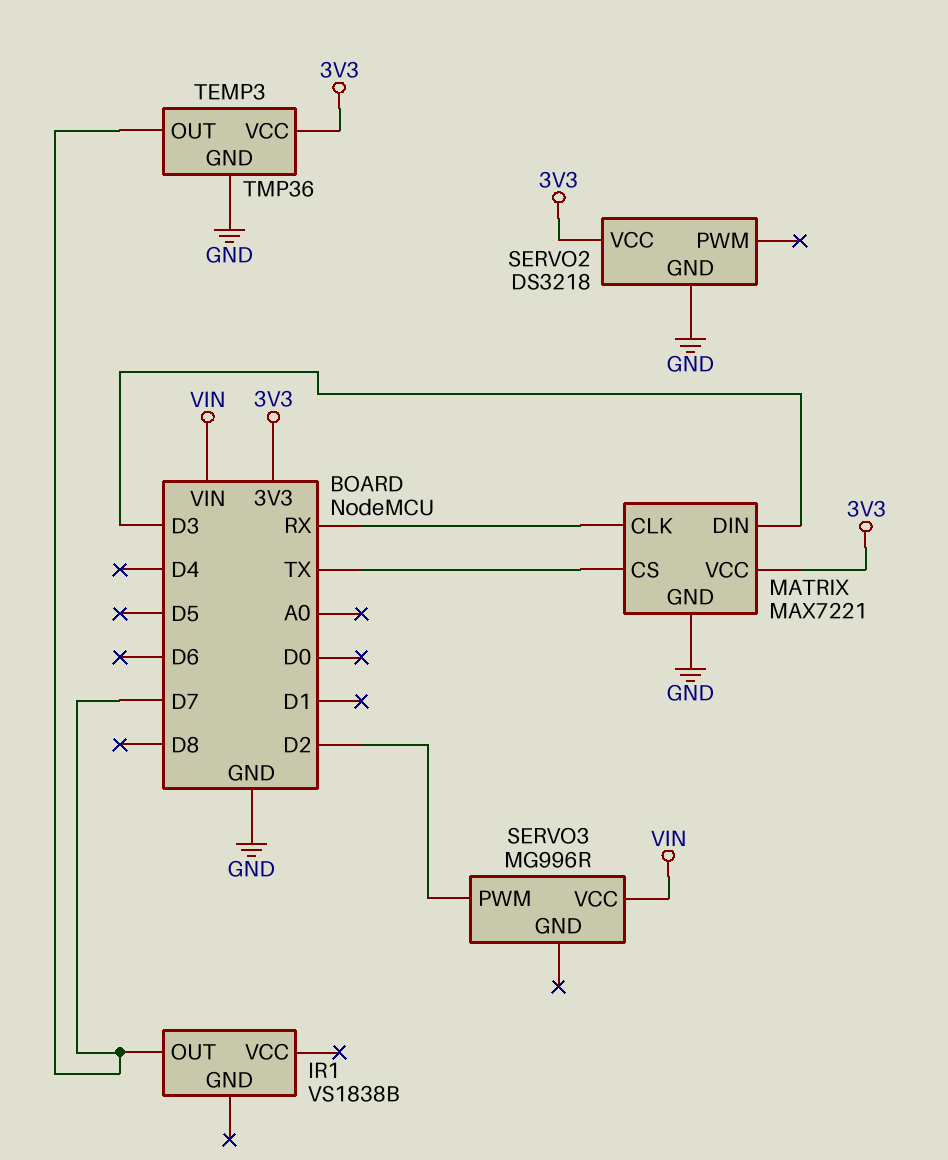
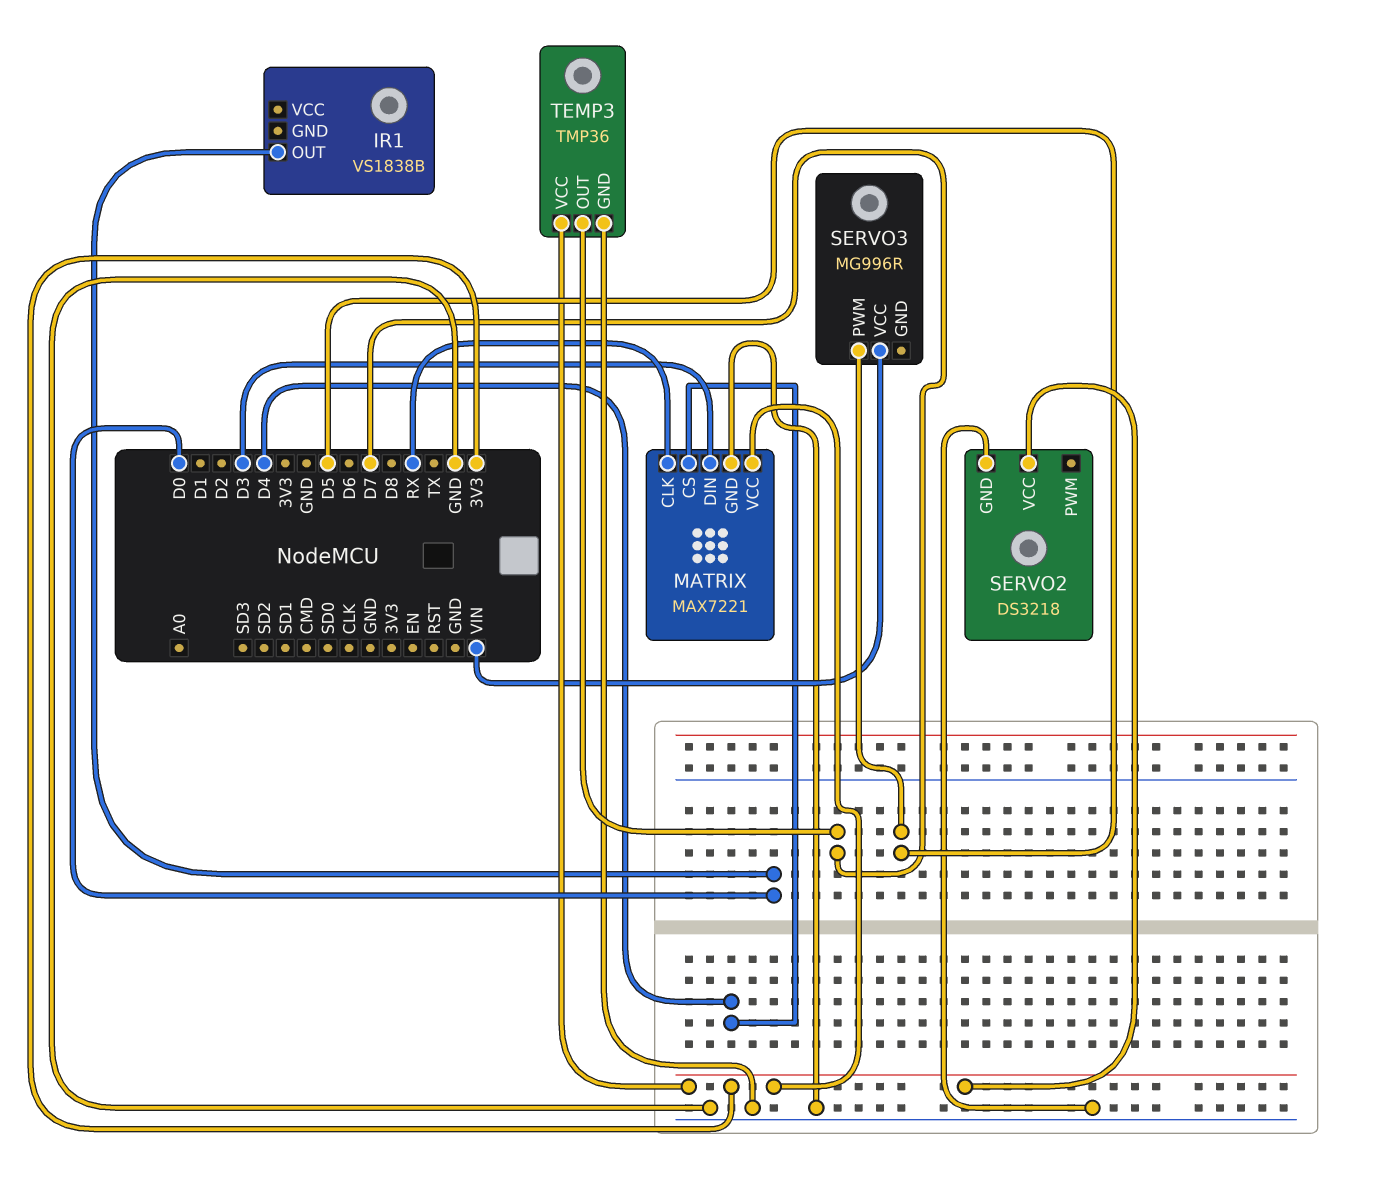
IR1 pin OUT: D7 -> D0
MATRIX pin CS: TX -> D4
SERVO3 pin PWM: D2 -> D5

